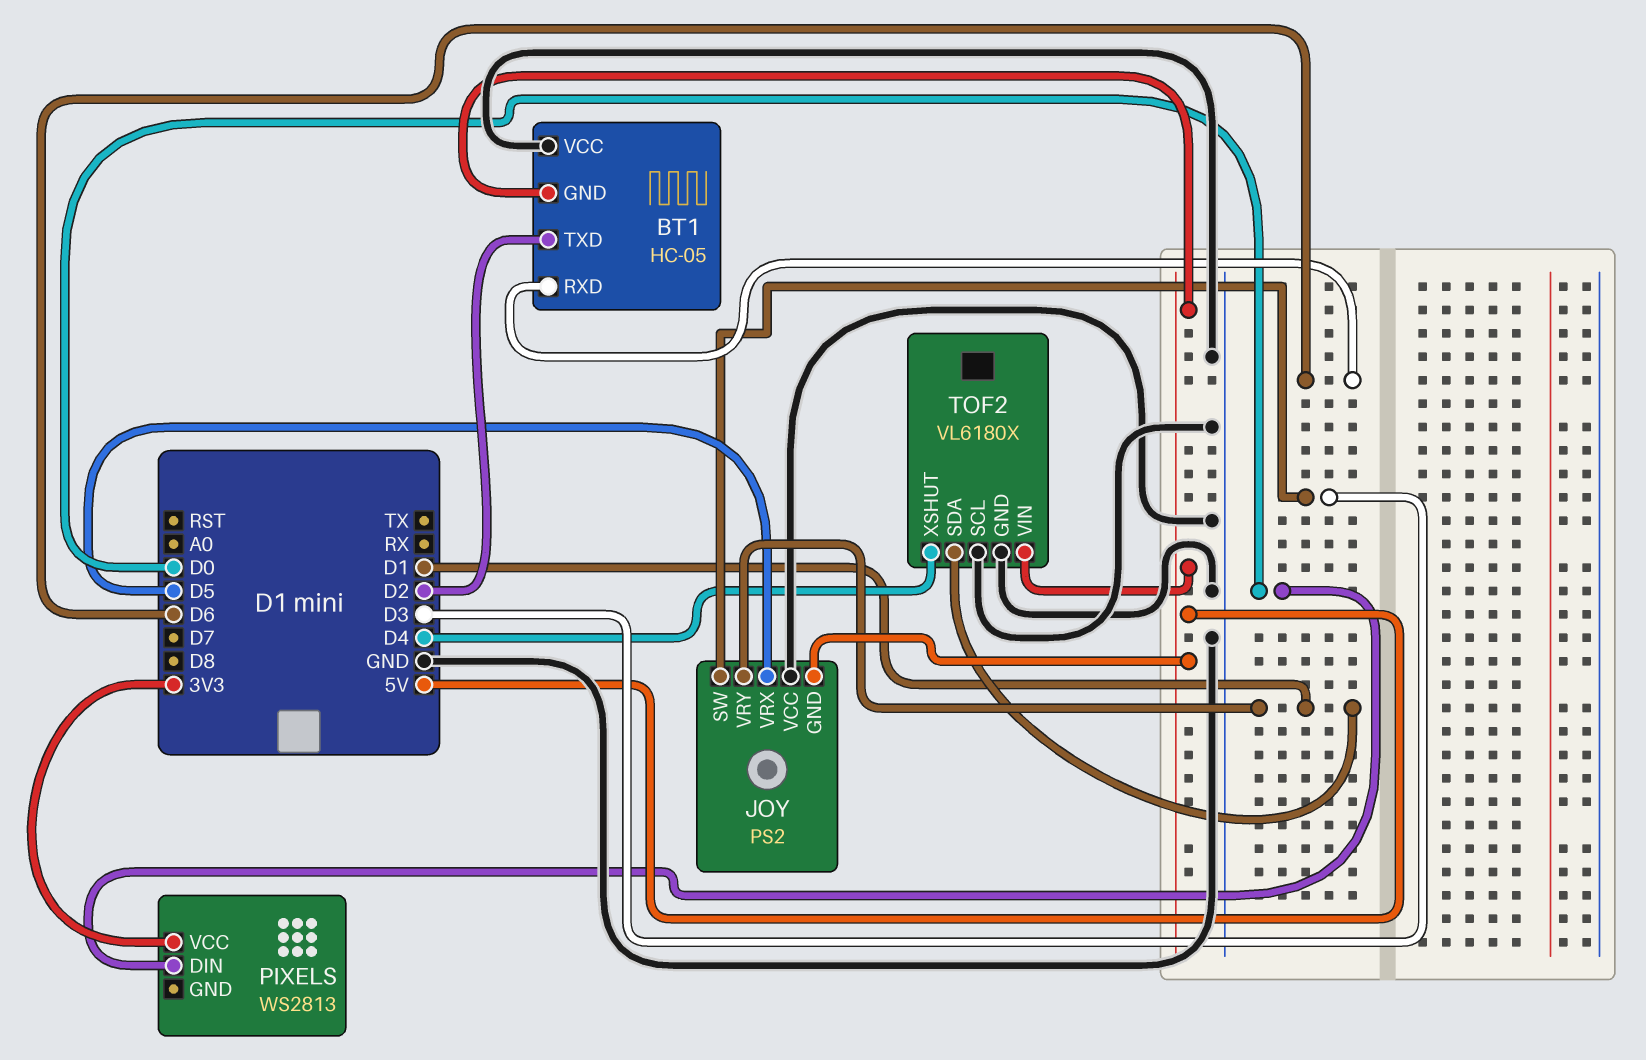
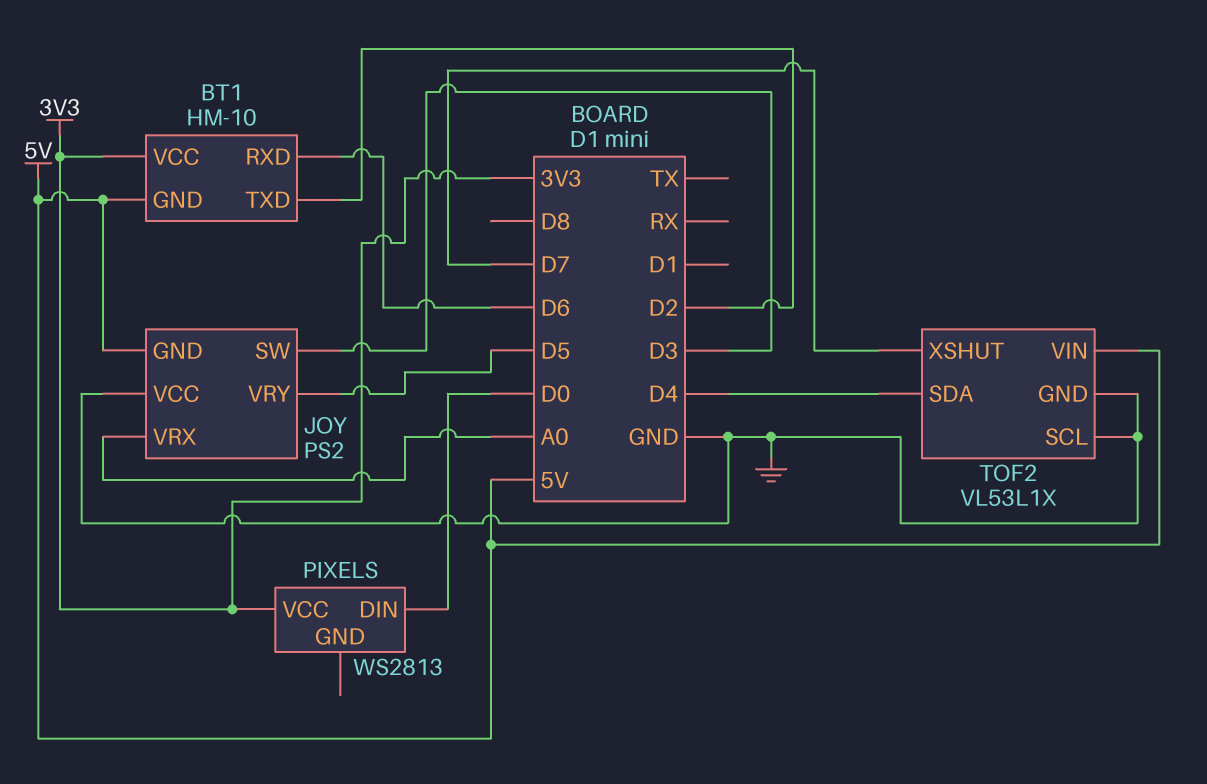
BT1: HC-05 -> HM-10
BT1 pin VCC: GND -> 3V3
JOY pin VRX: D5 -> A0
JOY pin VRY: D1 -> D5
TOF2: VL6180X -> VL53L1X
TOF2 pin SDA: D1 -> D4
TOF2 pin XSHUT: D4 -> D7

